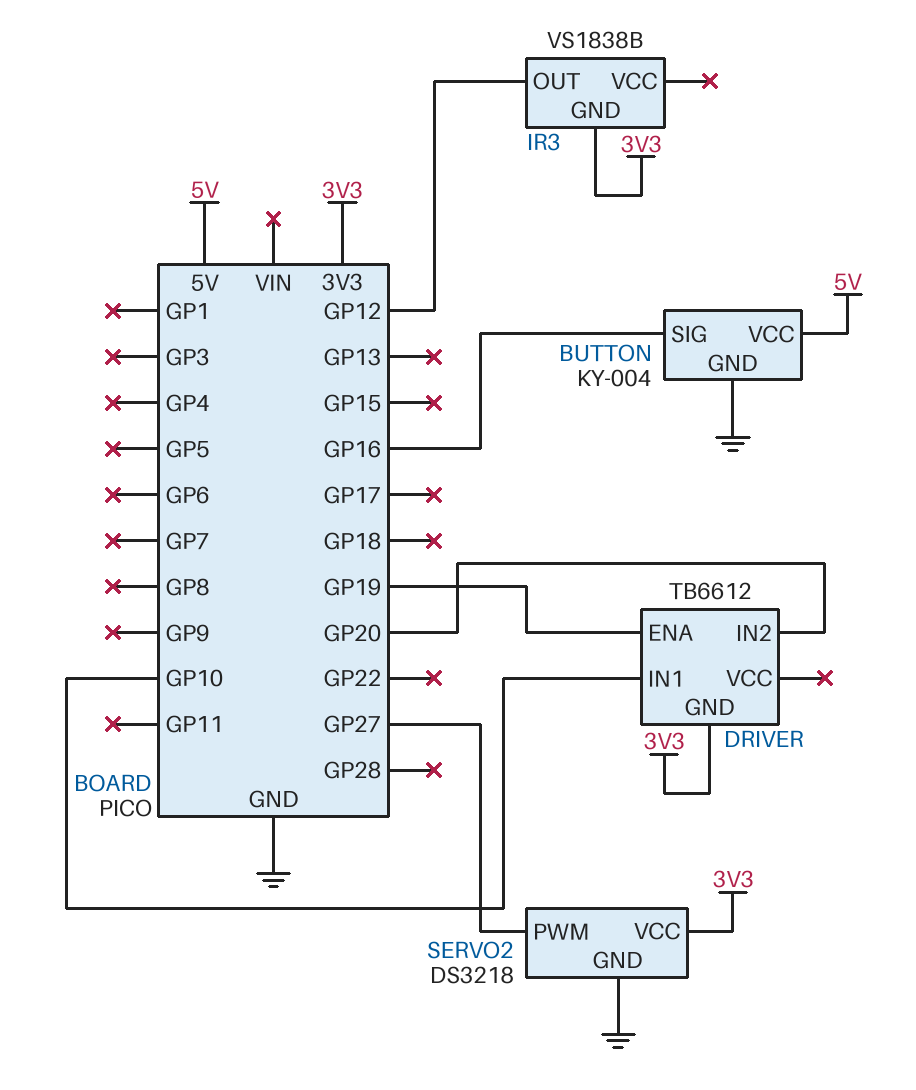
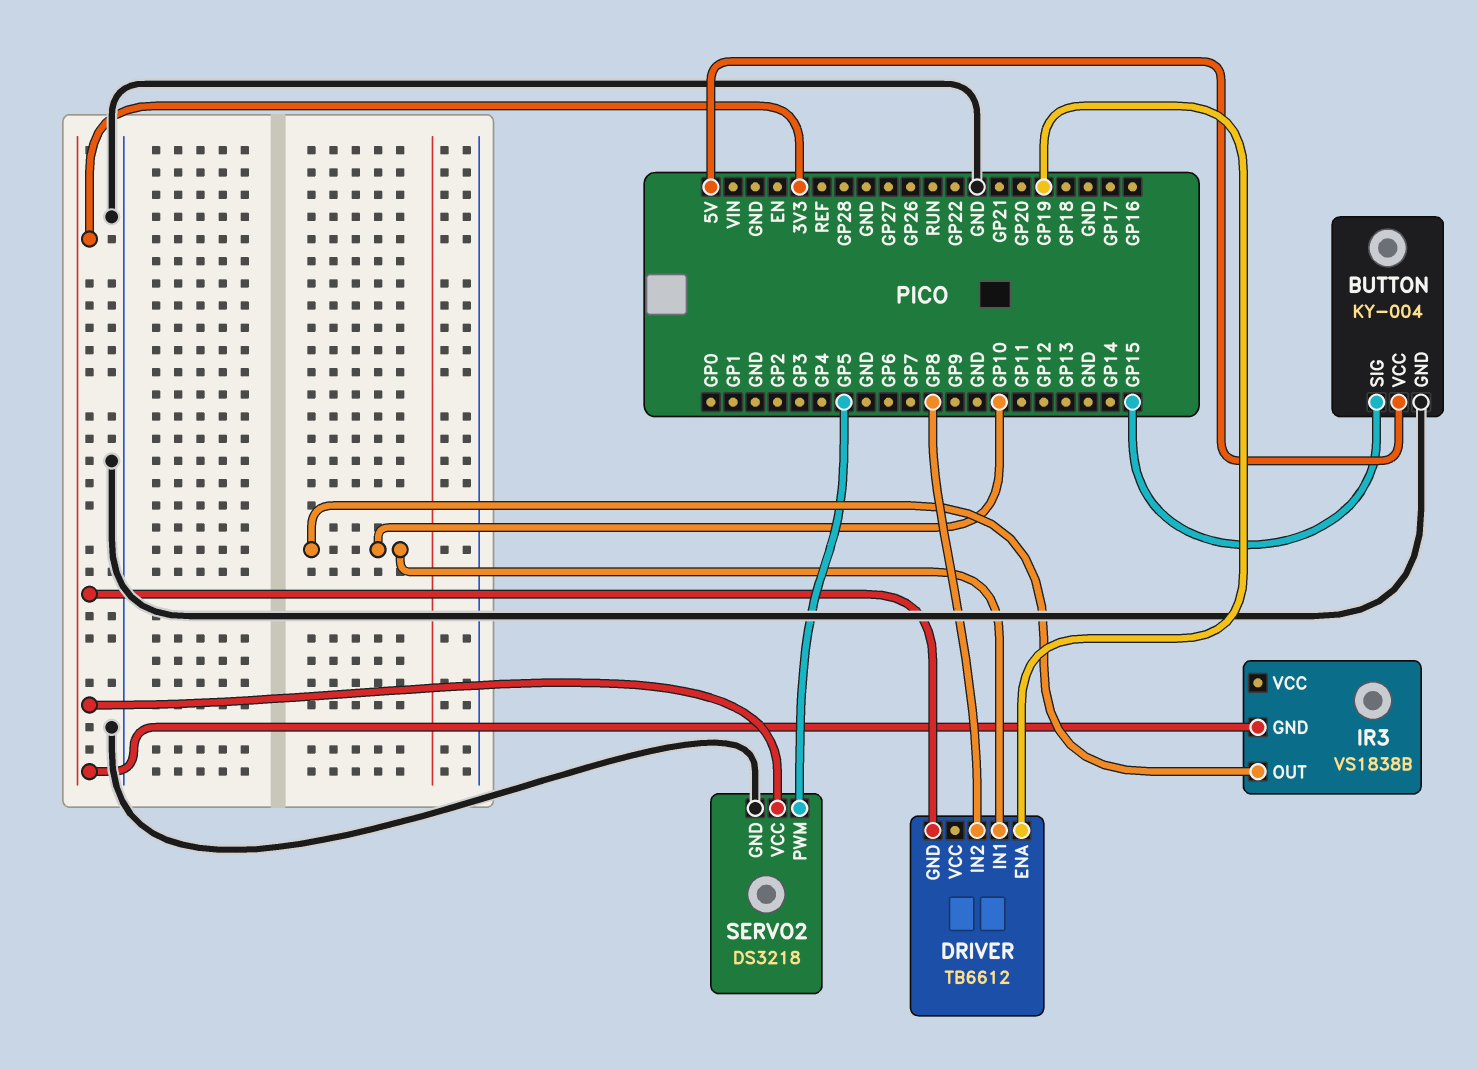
BUTTON pin SIG: GP16 -> GP15
DRIVER pin IN2: GP20 -> GP8
IR3 pin OUT: GP12 -> GP10
SERVO2 pin PWM: GP27 -> GP5

